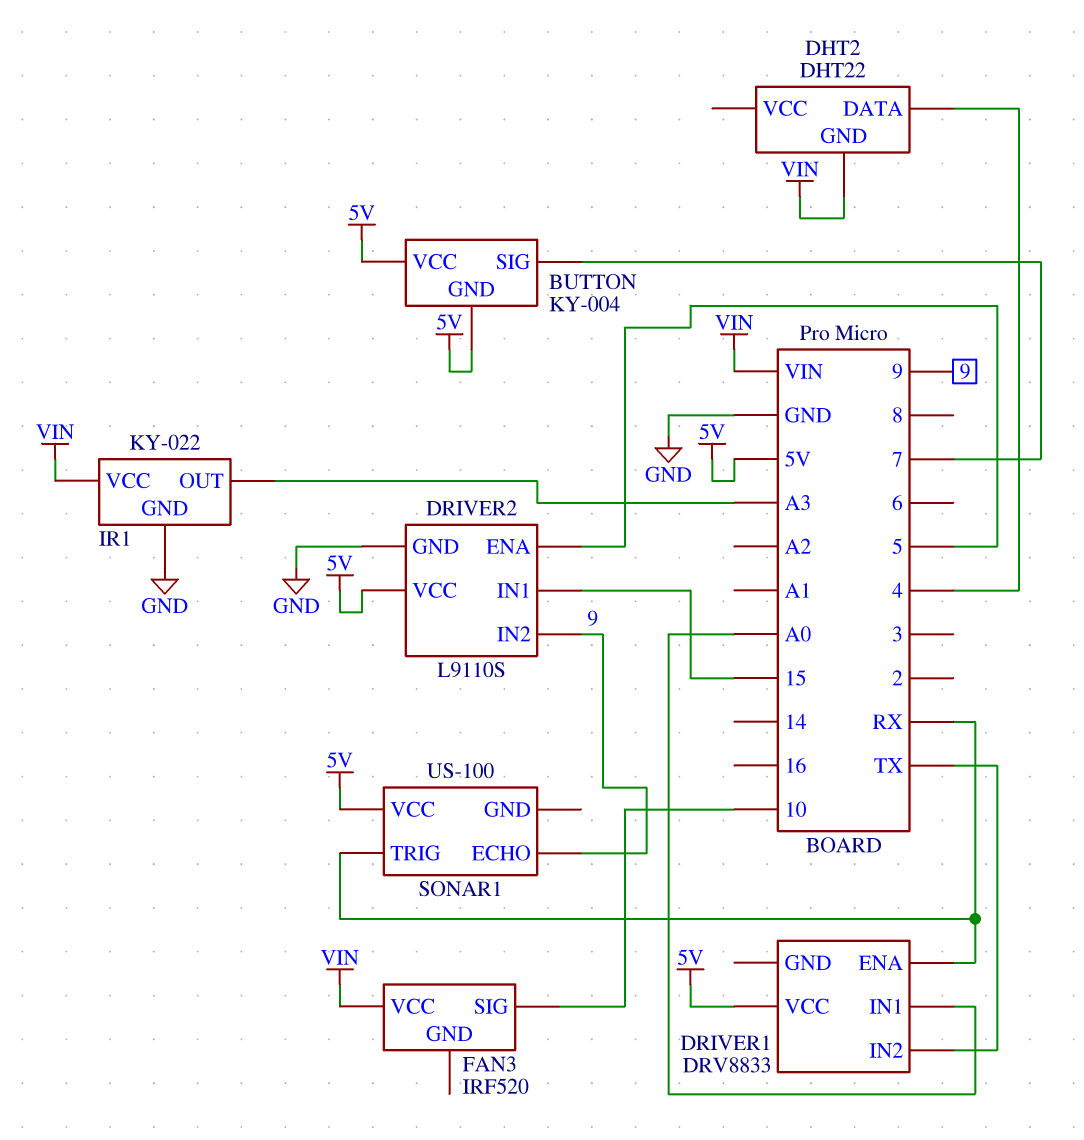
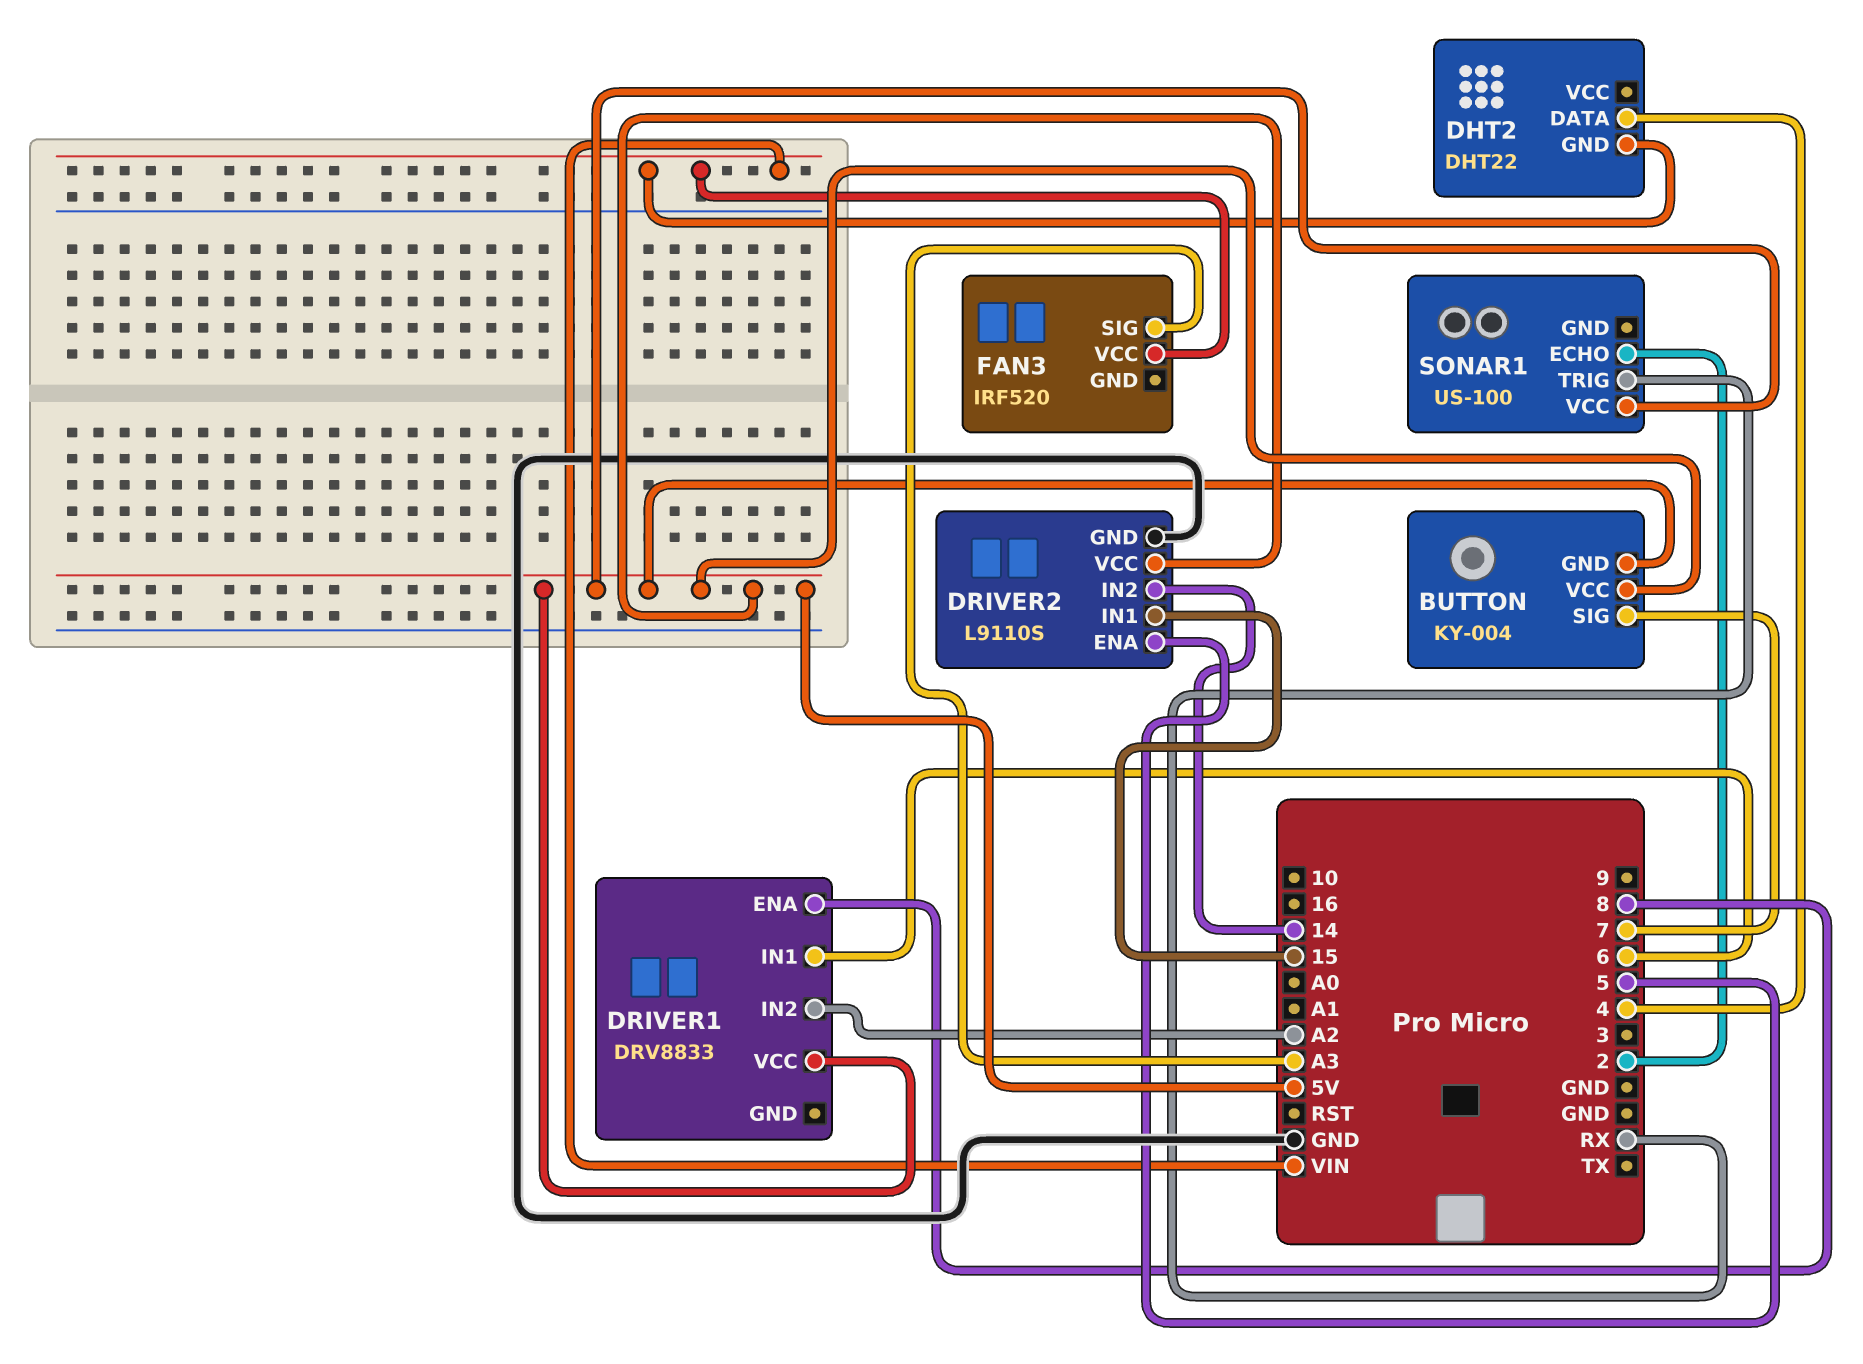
DRIVER1 pin ENA: RX -> 8
DRIVER1 pin IN1: A0 -> 6
DRIVER1 pin IN2: TX -> A2
DRIVER2 pin IN2: 9 -> 14
FAN3 pin SIG: 10 -> A3
IR1: KY-022 -> none
IR1 pin GND: GND -> none
IR1 pin OUT: A3 -> none
IR1 pin VCC: VIN -> none
SONAR1 pin ECHO: 9 -> 2

